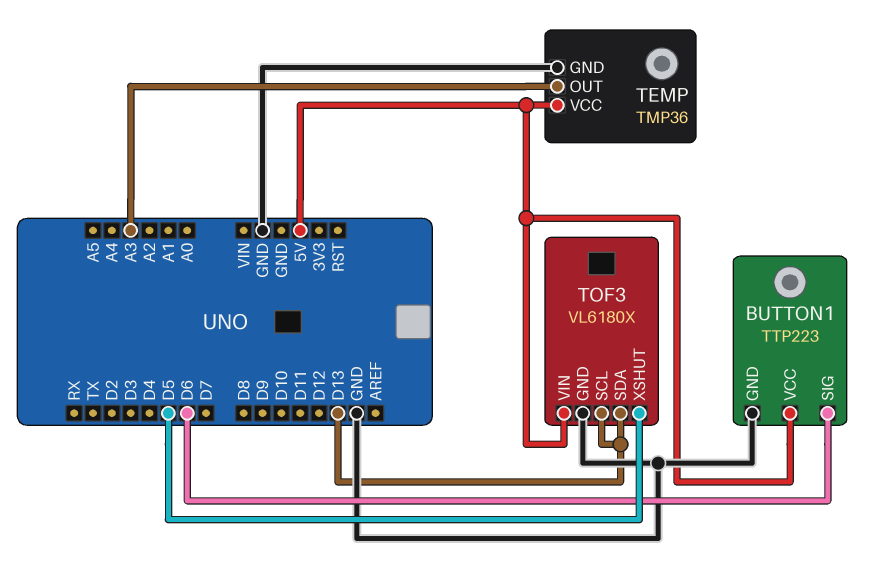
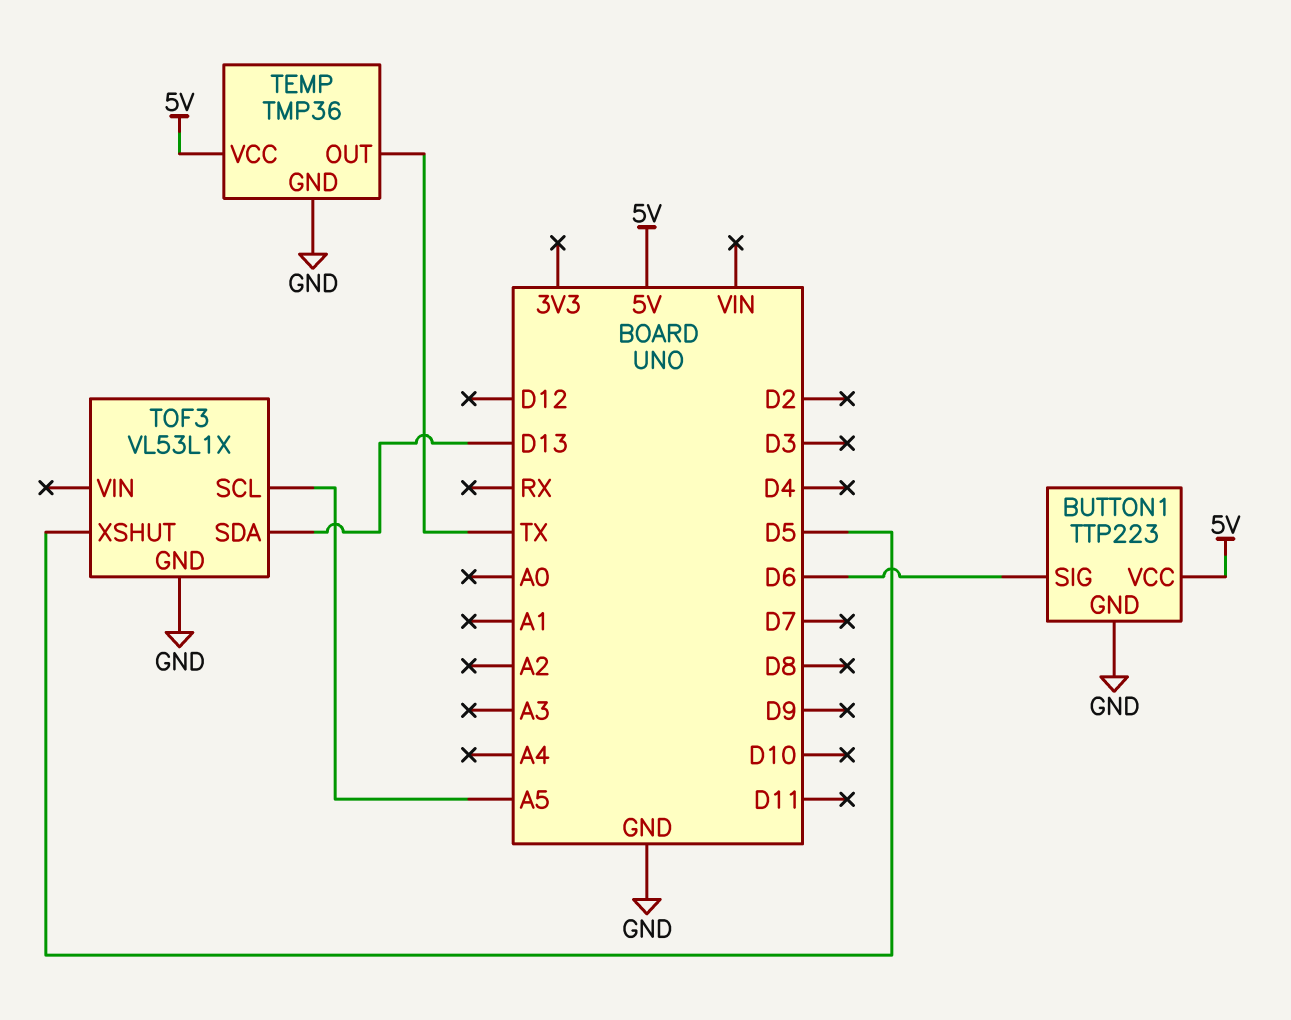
TEMP pin OUT: A3 -> TX
TOF3: VL6180X -> VL53L1X
TOF3 pin SCL: D13 -> A5
TOF3 pin VIN: 5V -> none

